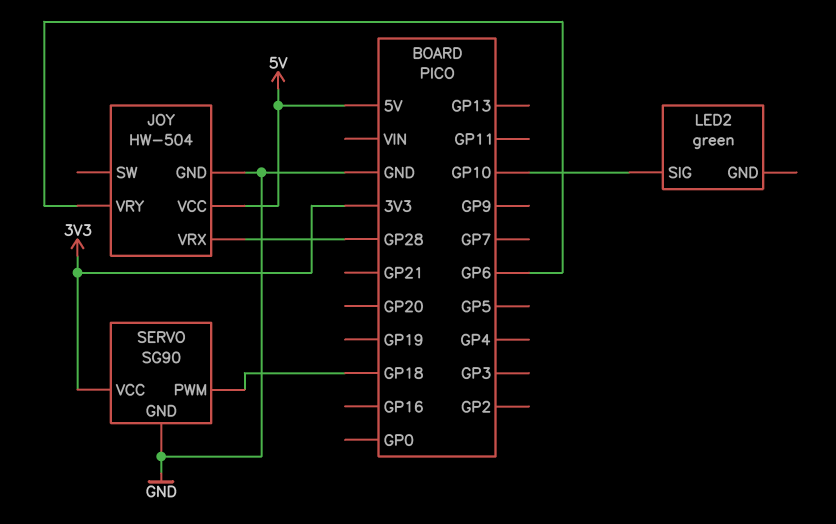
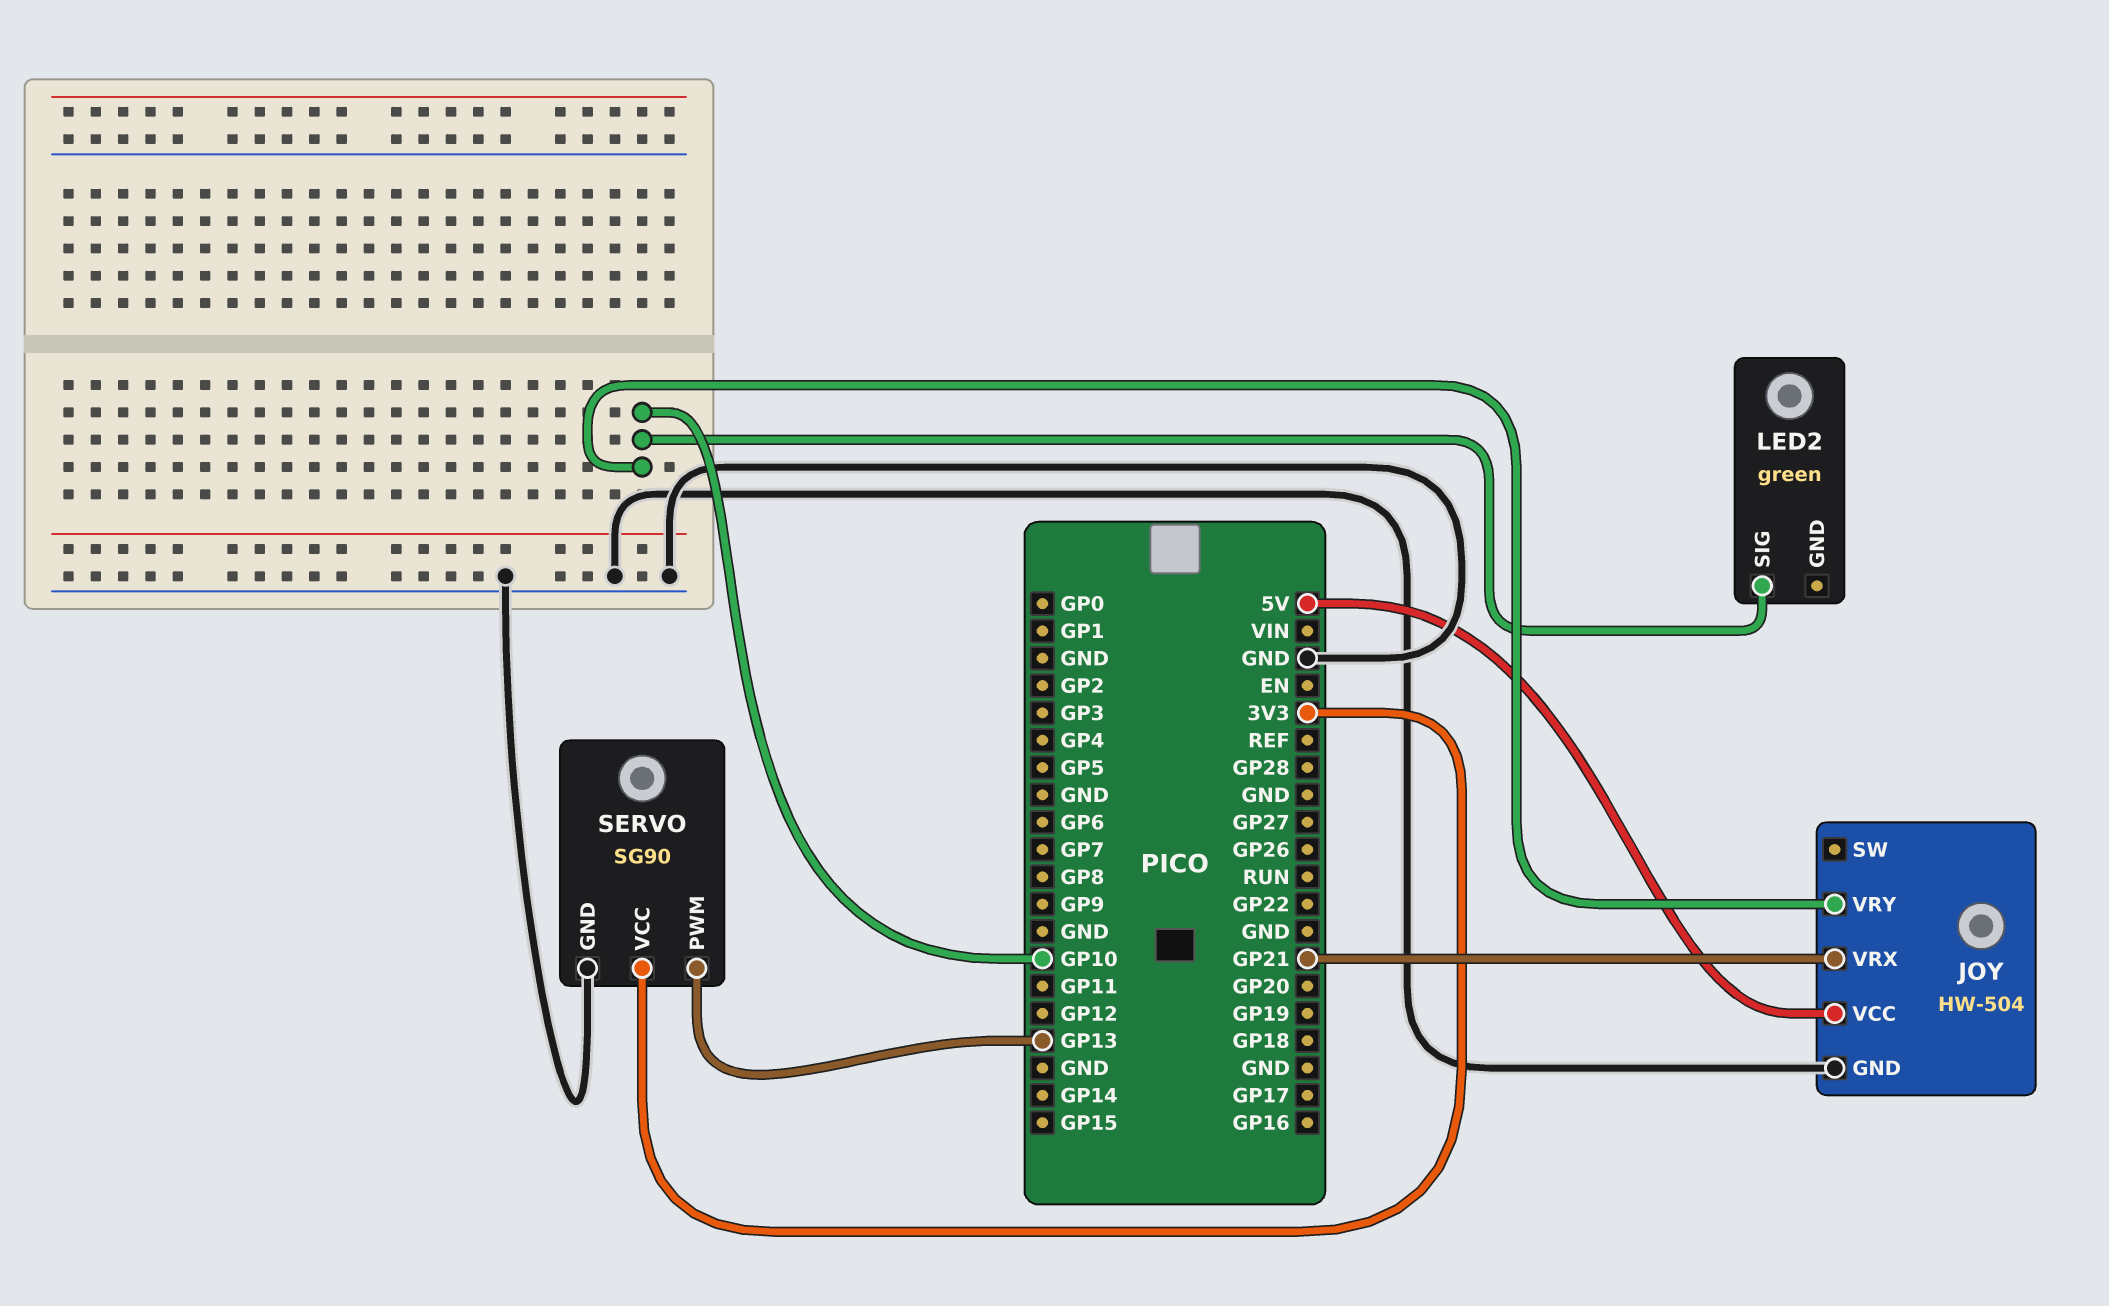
JOY pin VRX: GP28 -> GP21
JOY pin VRY: GP6 -> GP10
SERVO pin PWM: GP18 -> GP13

